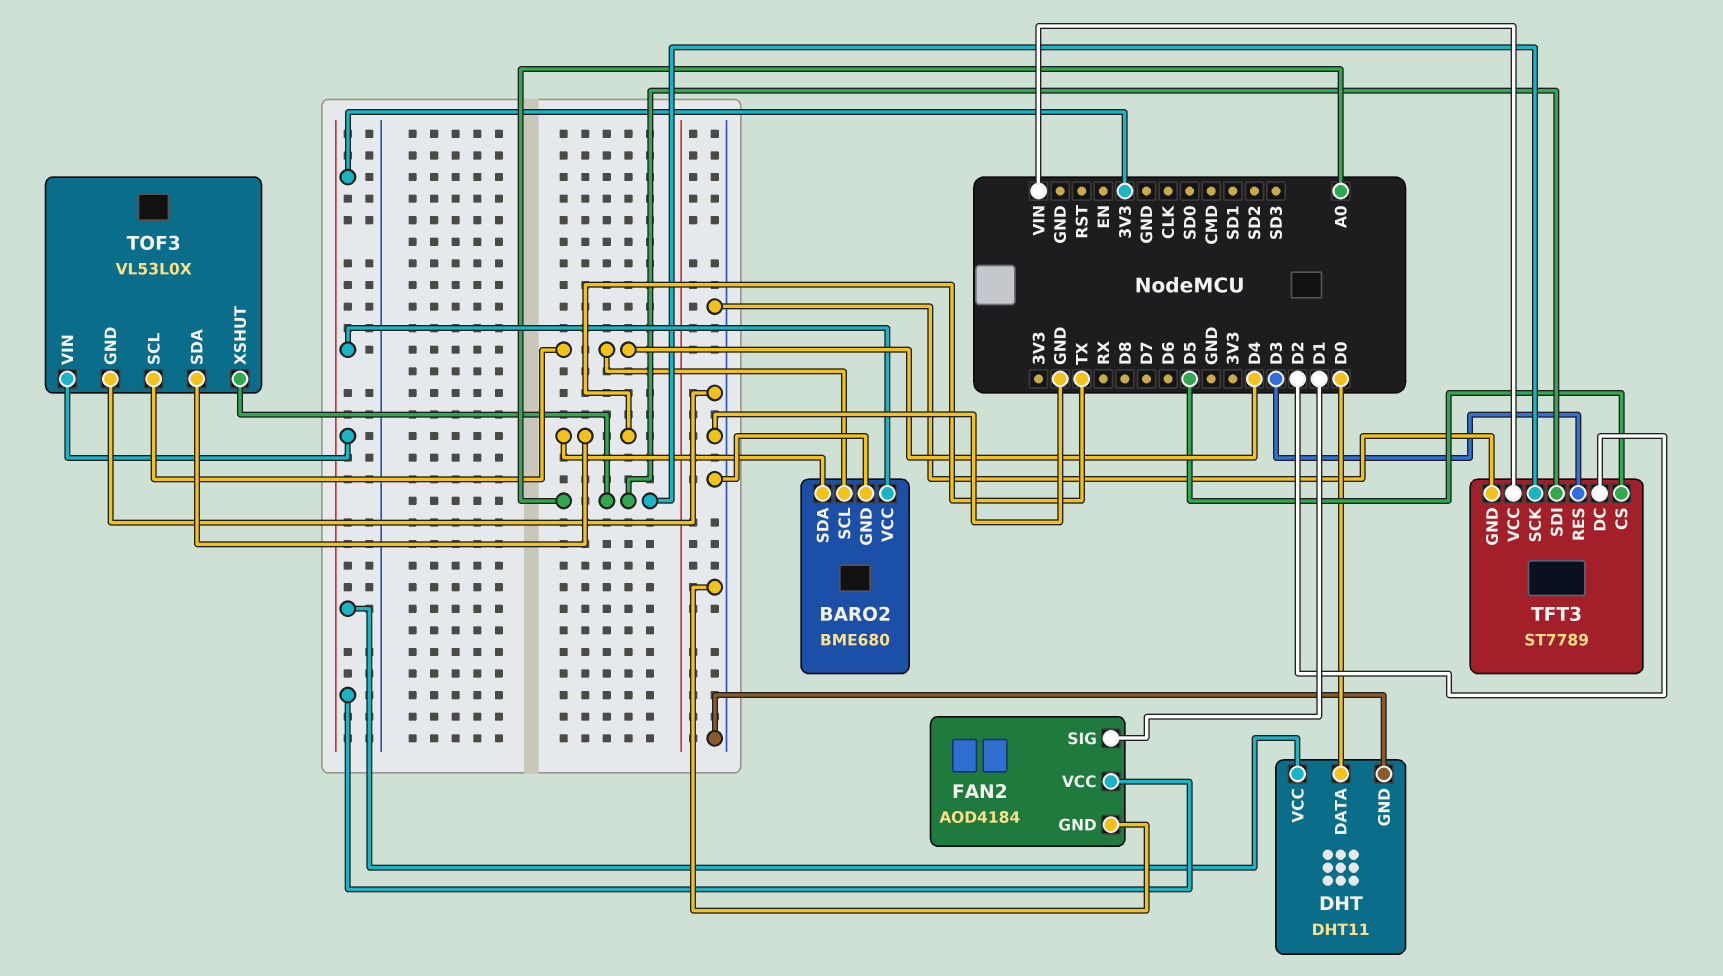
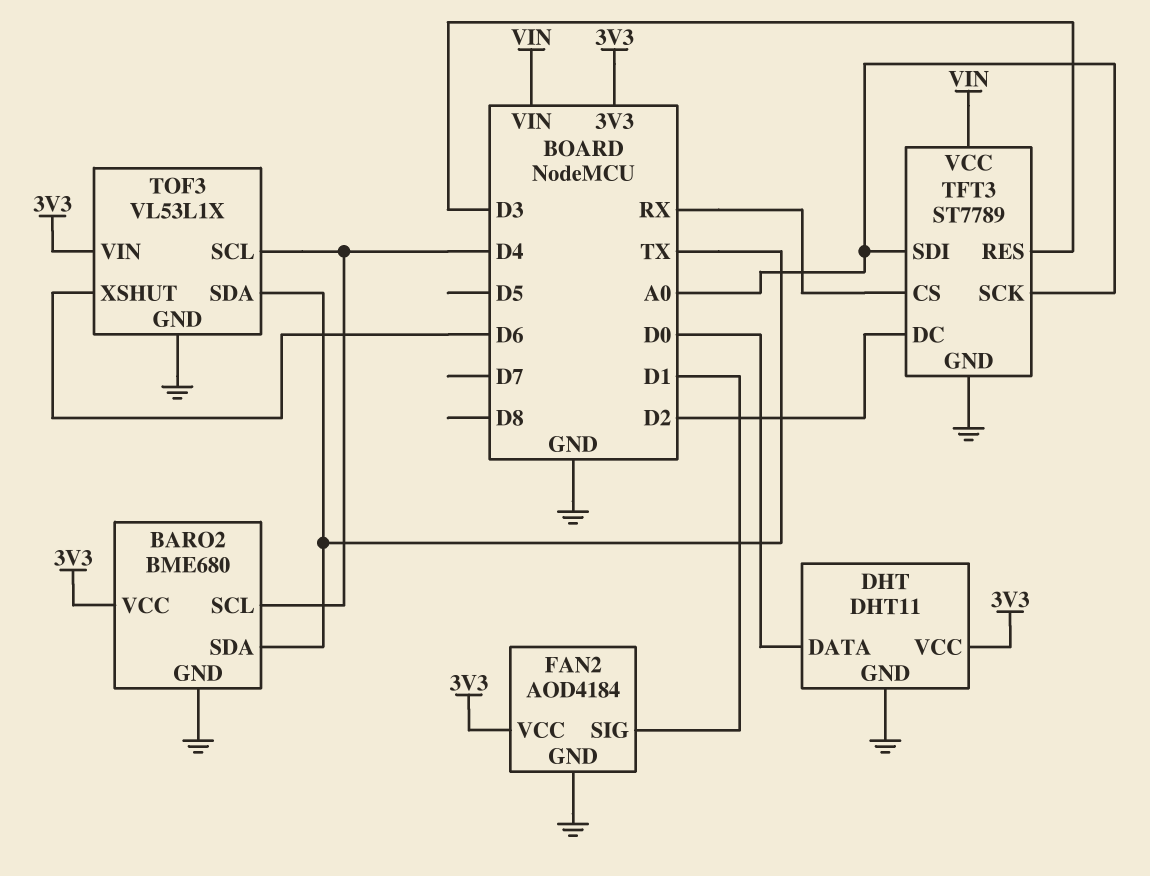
TFT3 pin CS: D5 -> RX
TOF3: VL53L0X -> VL53L1X
TOF3 pin XSHUT: A0 -> D6

